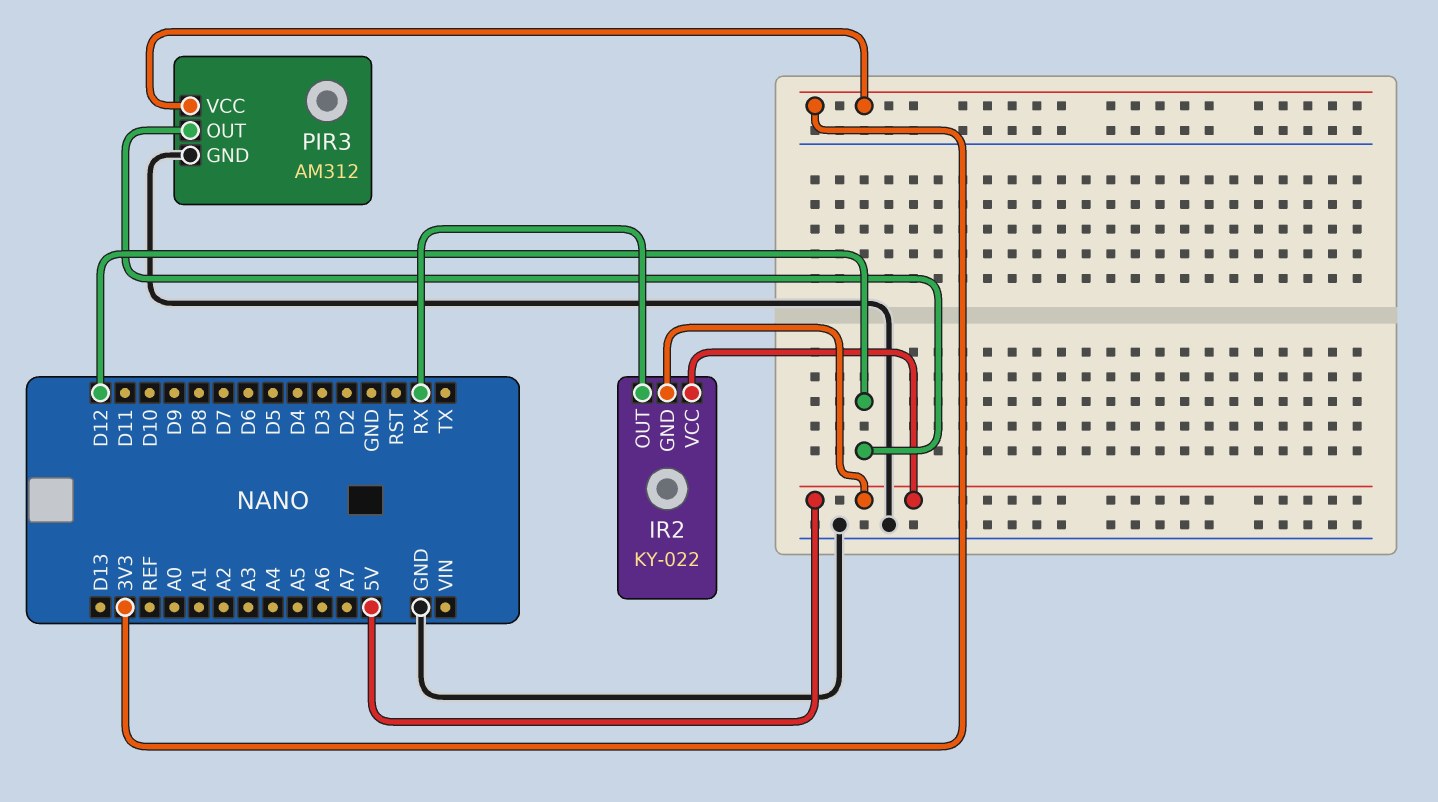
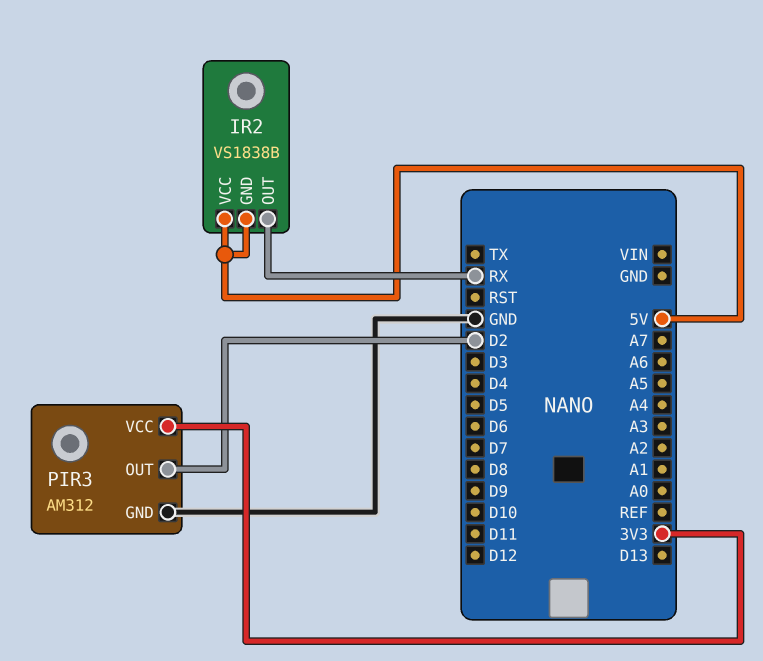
IR2: KY-022 -> VS1838B
PIR3 pin OUT: D12 -> D2

